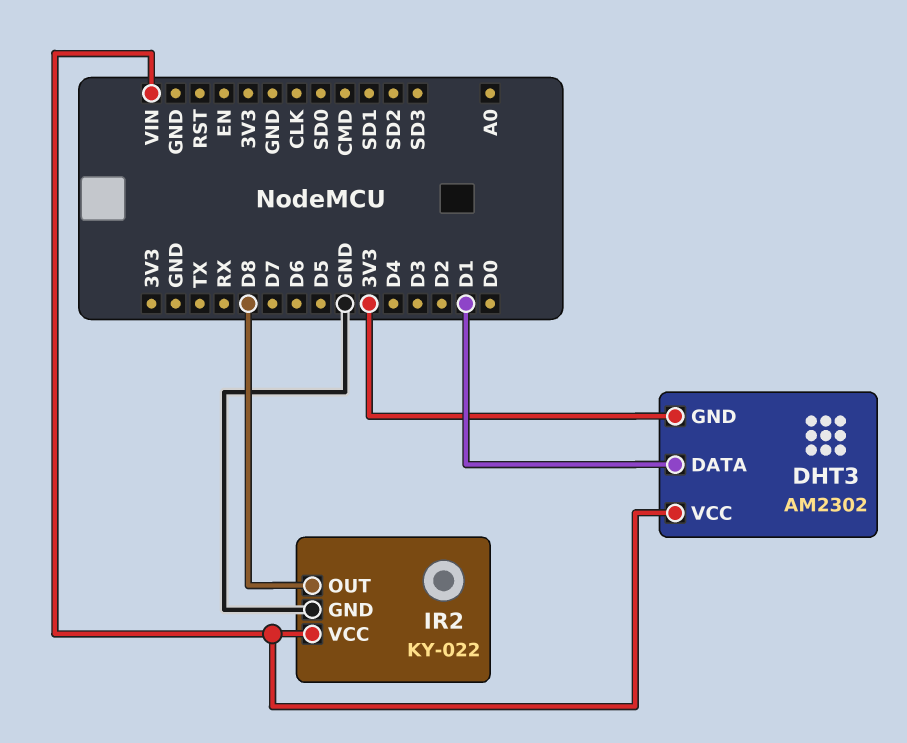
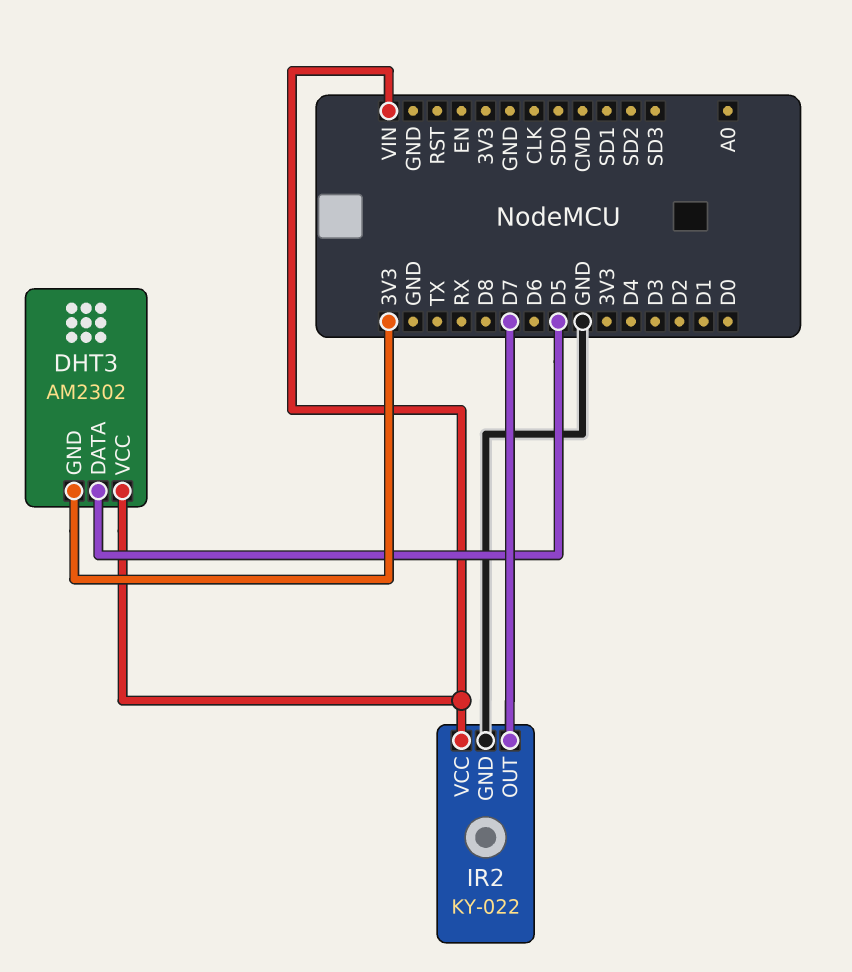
DHT3 pin DATA: D1 -> D5
IR2 pin OUT: D8 -> D7

